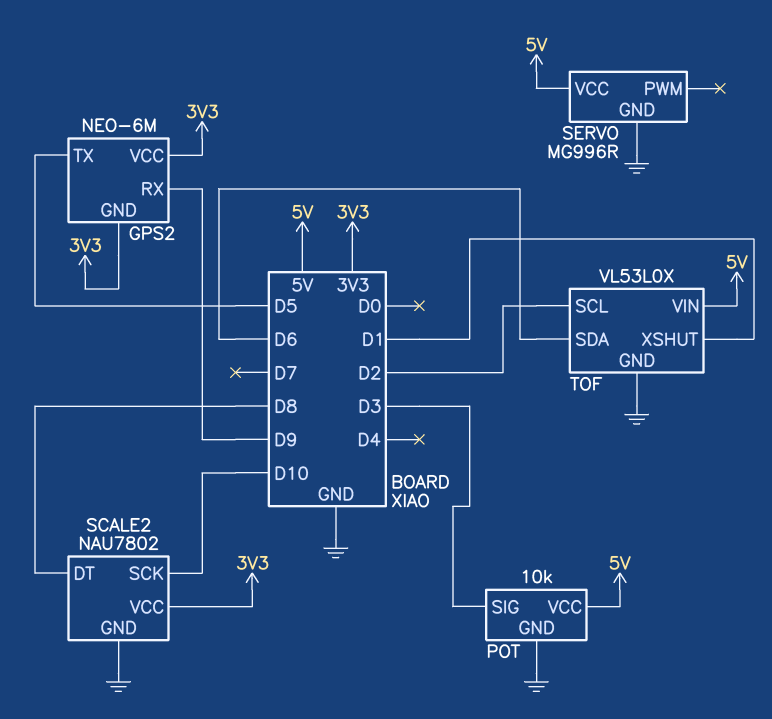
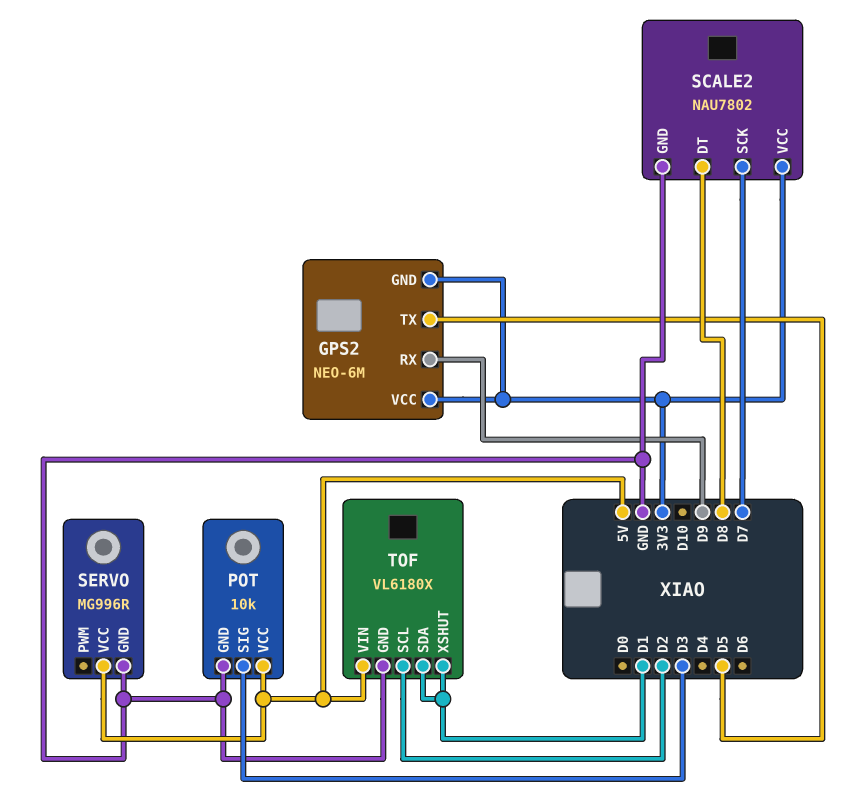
SCALE2 pin SCK: D10 -> D7
TOF: VL53L0X -> VL6180X
TOF pin SDA: D6 -> D1

